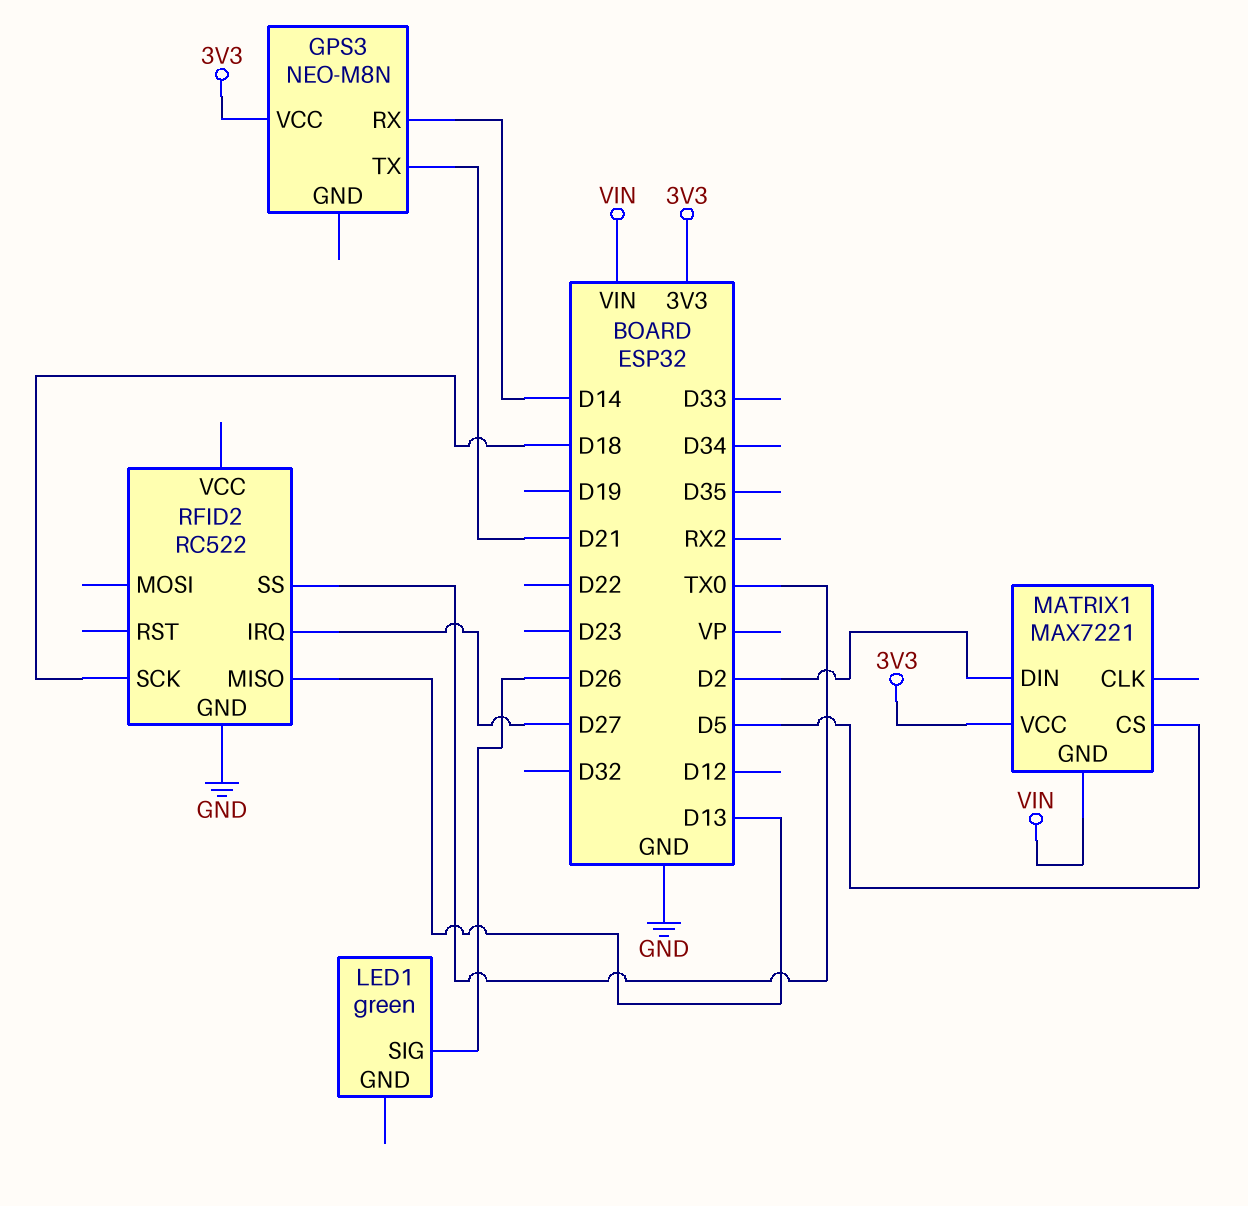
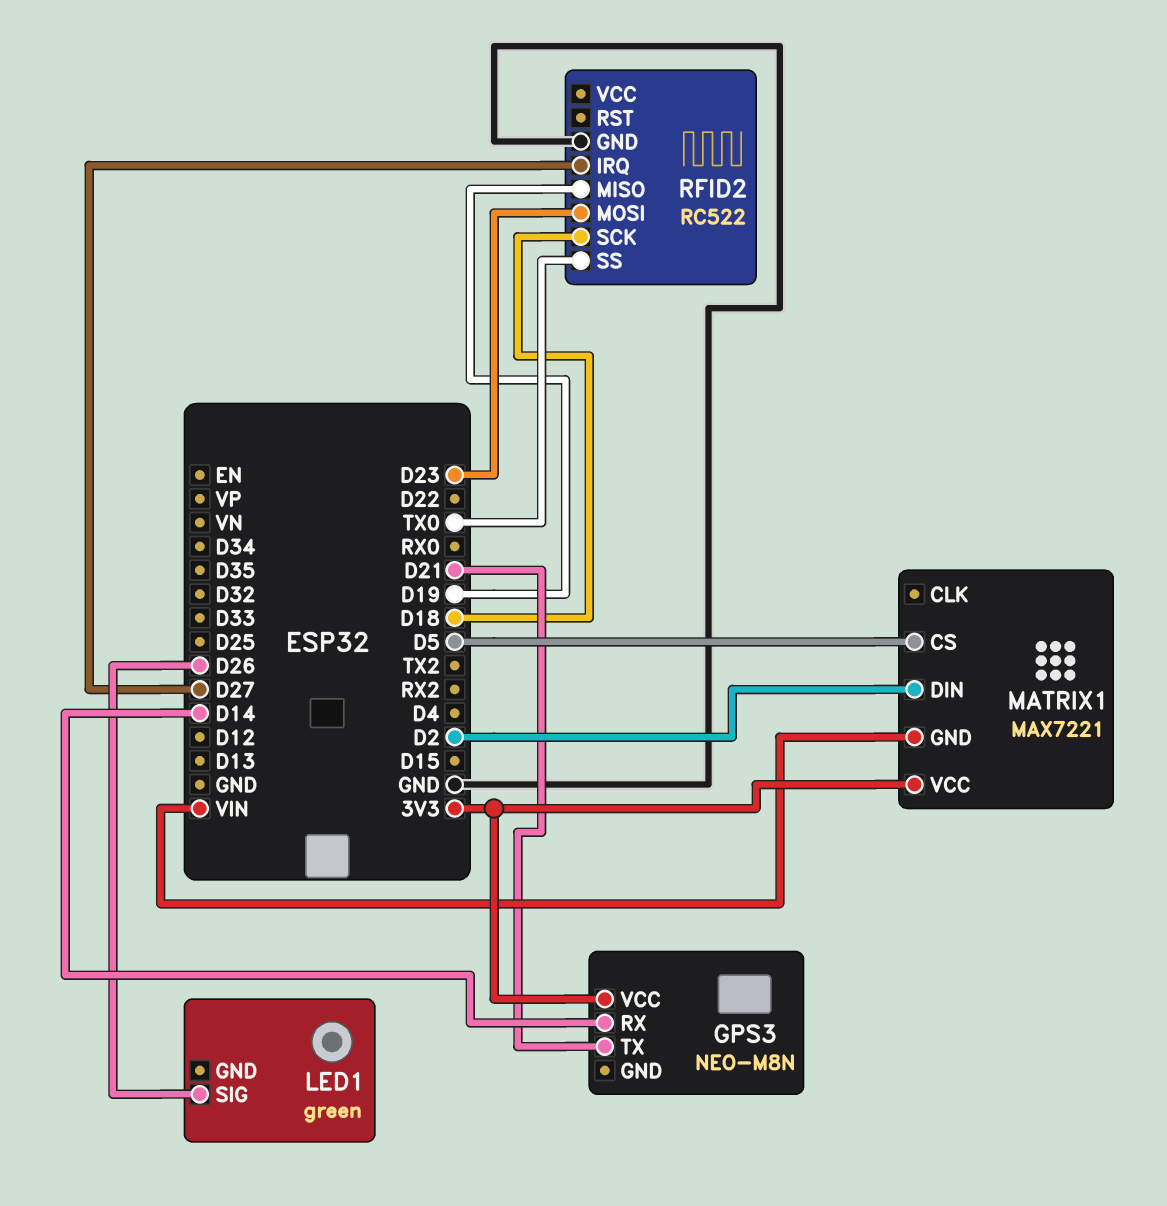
RFID2 pin MISO: D13 -> D19
RFID2 pin MOSI: none -> D23

